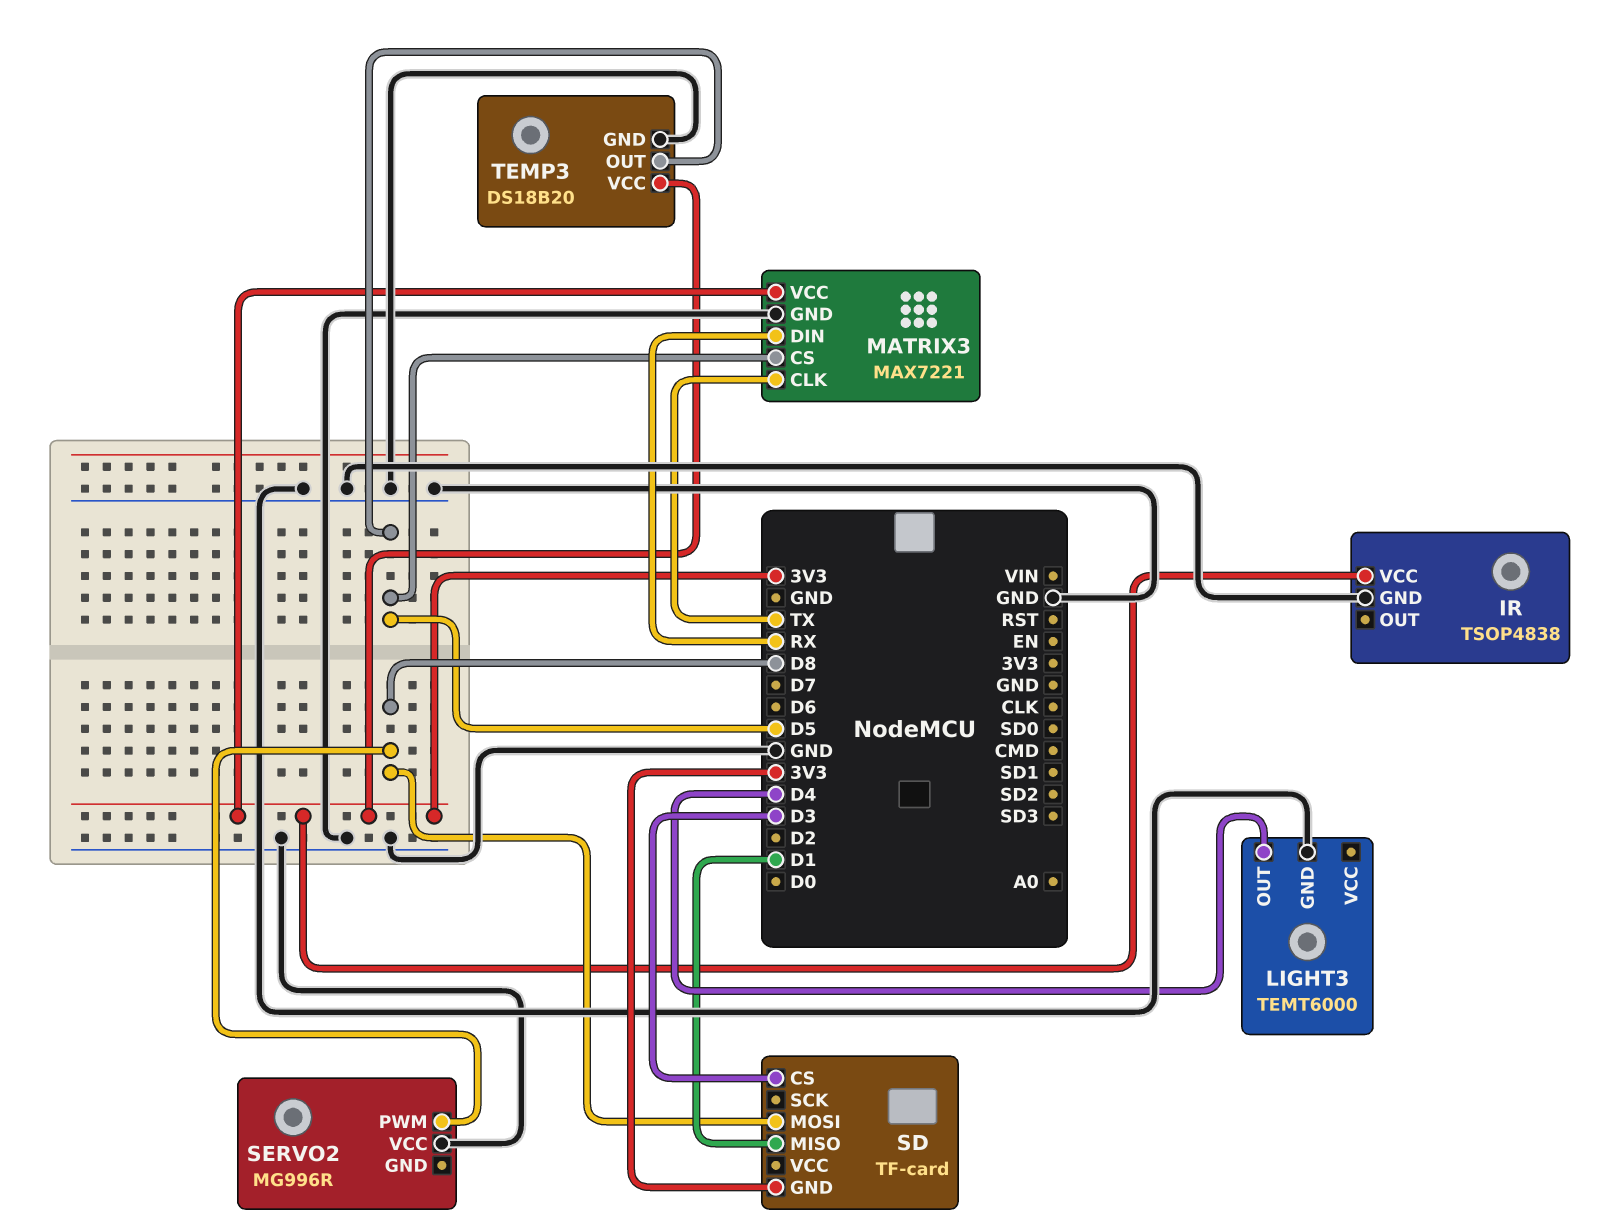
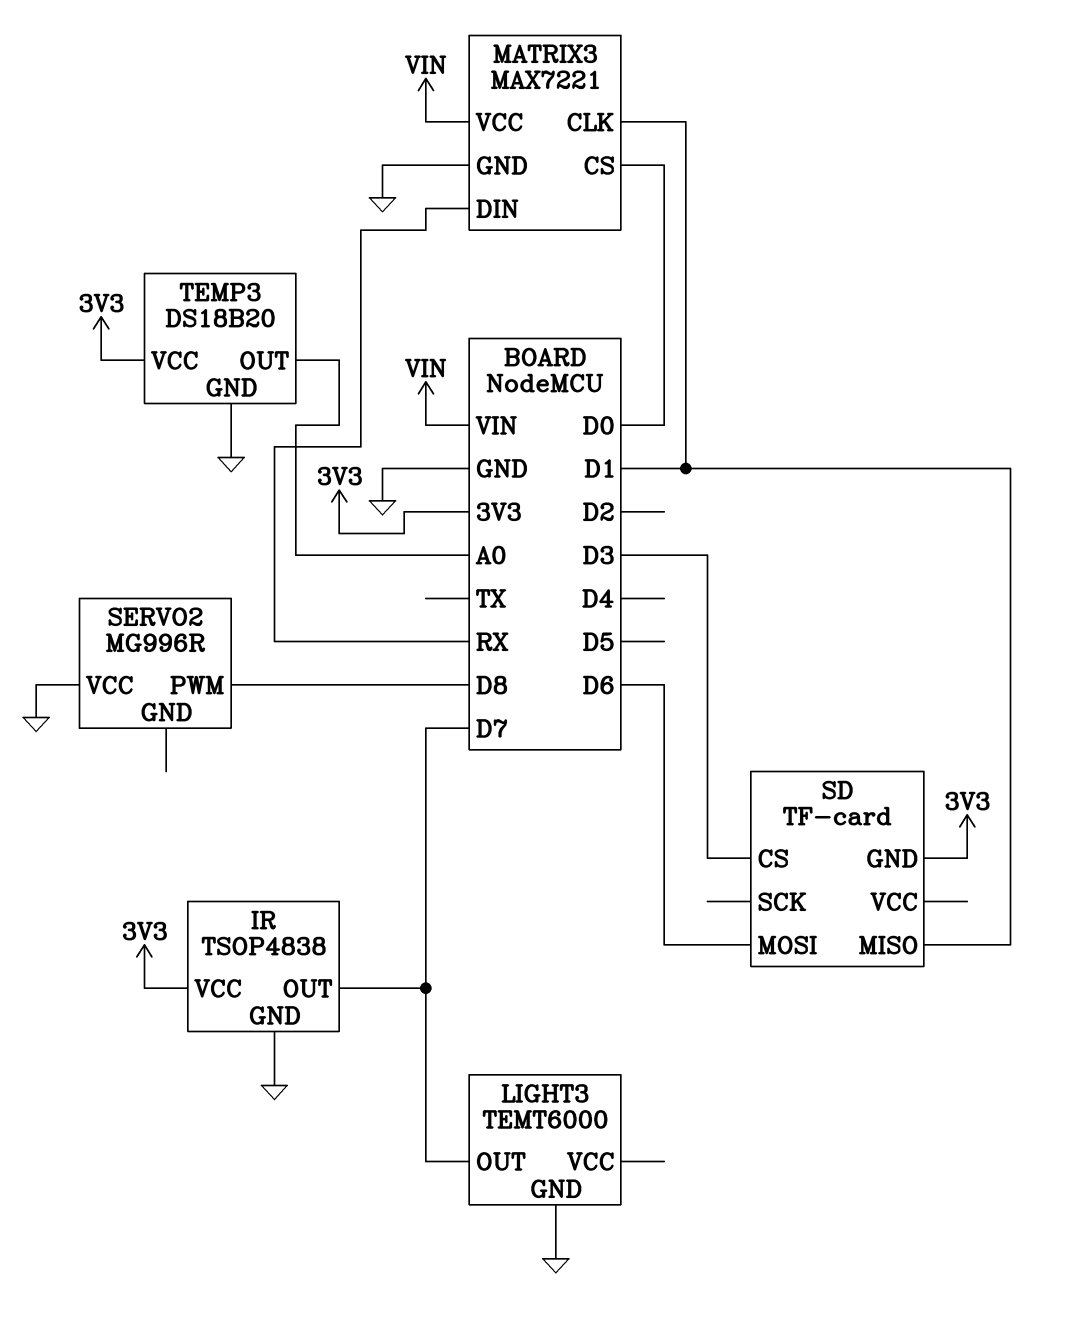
IR pin OUT: none -> D7
LIGHT3 pin OUT: D4 -> D7
MATRIX3 pin CLK: TX -> D1
MATRIX3 pin CS: D5 -> D0
MATRIX3 pin VCC: 3V3 -> VIN
SD pin MOSI: D8 -> D6
TEMP3 pin OUT: D5 -> A0

